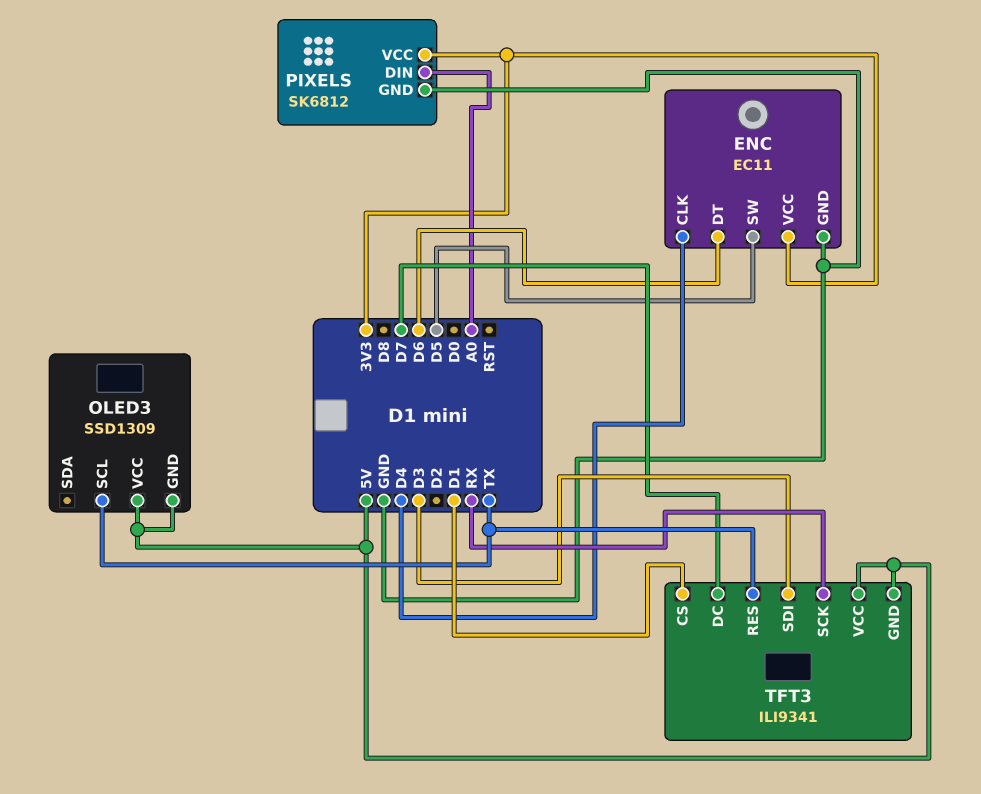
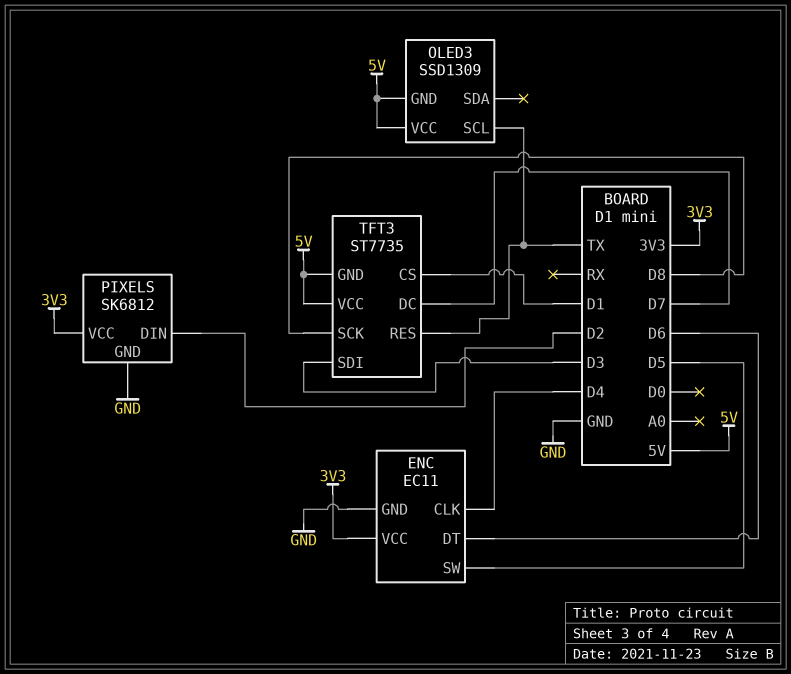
PIXELS pin DIN: A0 -> D2
TFT3: ILI9341 -> ST7735
TFT3 pin SCK: RX -> D8

